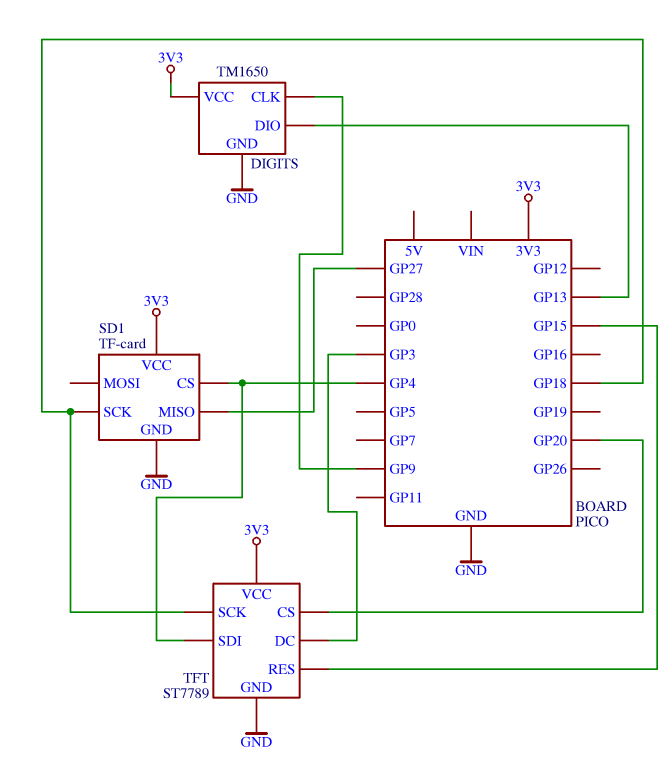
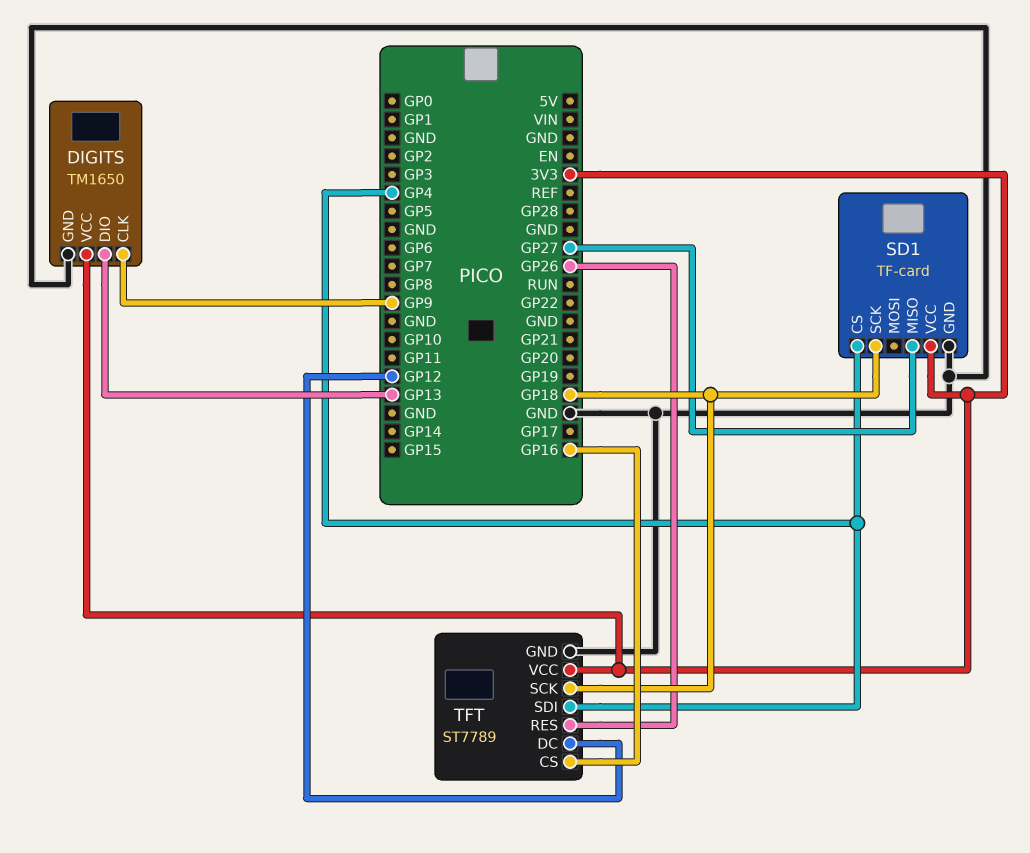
TFT pin CS: GP20 -> GP16
TFT pin DC: GP3 -> GP12
TFT pin RES: GP15 -> GP26

